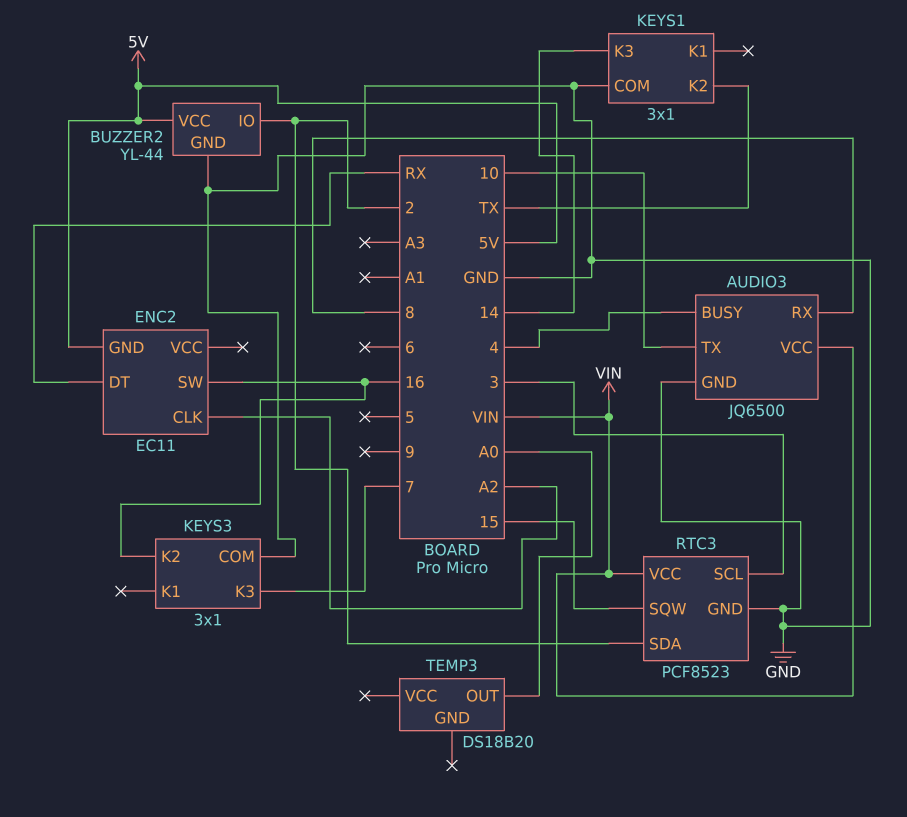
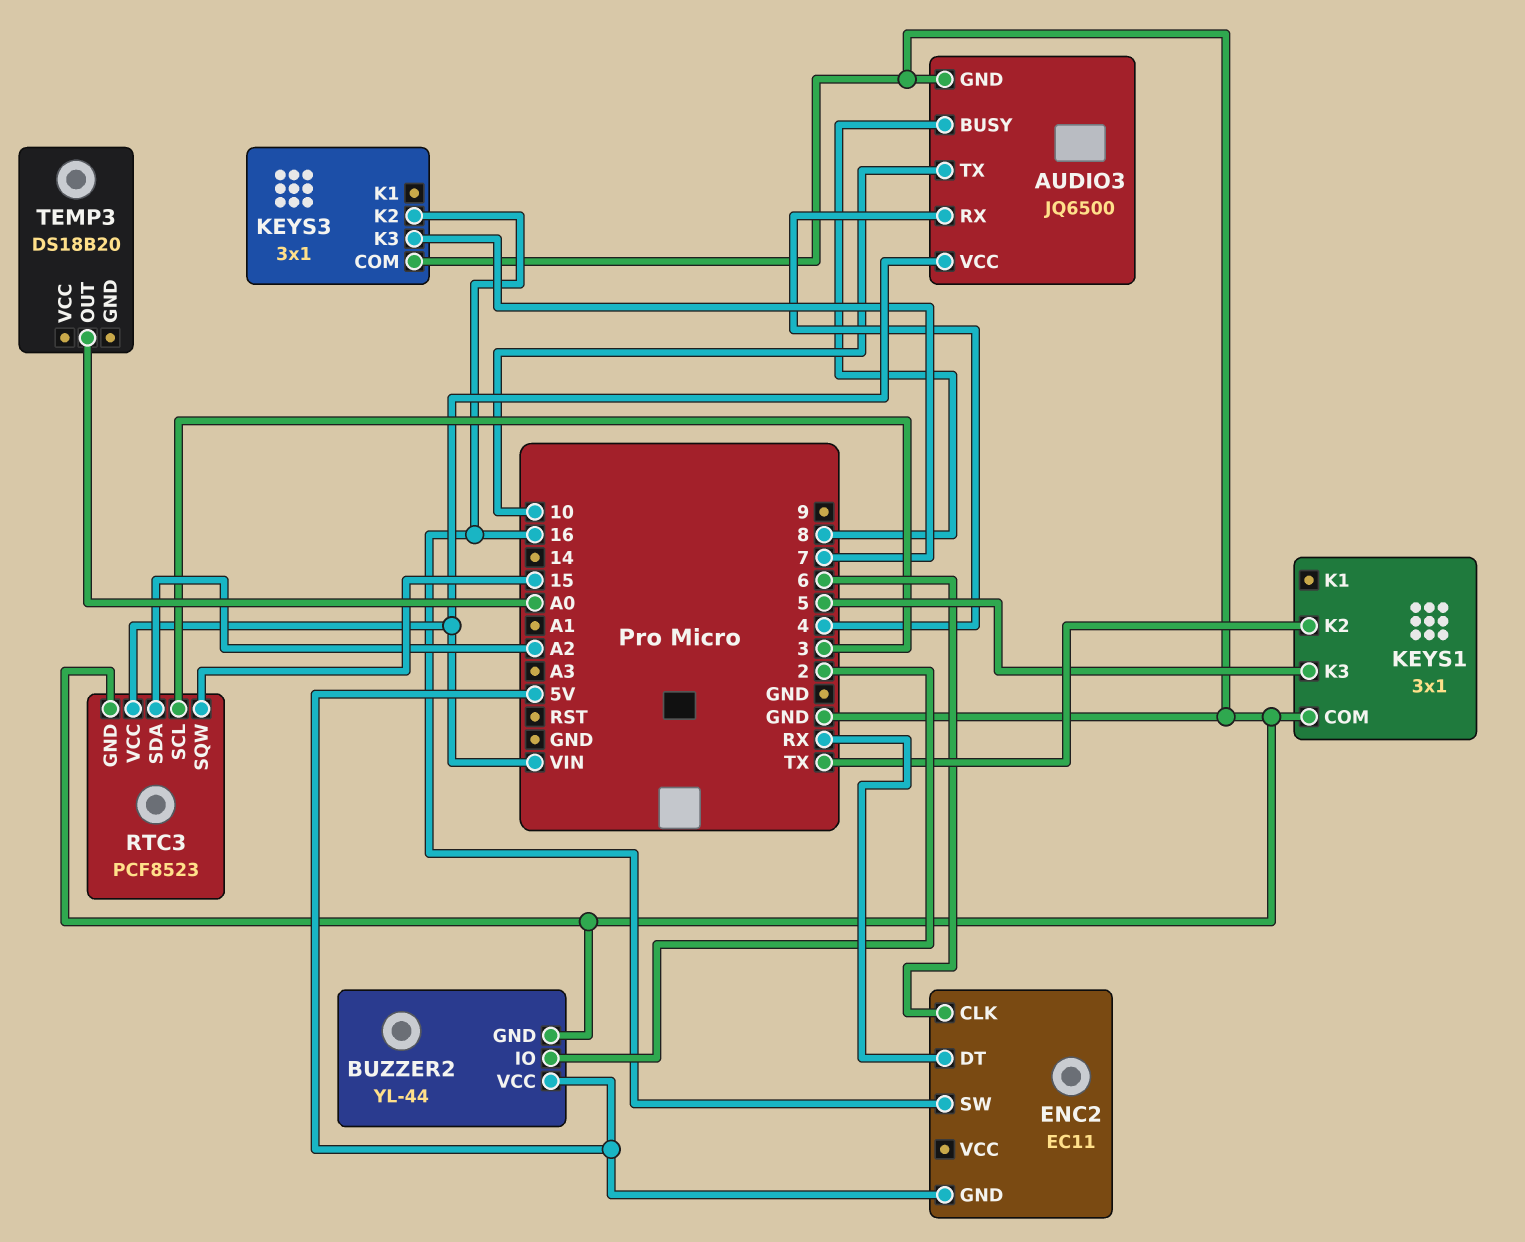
AUDIO3 pin BUSY: 4 -> 8
AUDIO3 pin RX: 8 -> 4
ENC2 pin CLK: A2 -> 6
KEYS1 pin K3: 14 -> 5
RTC3 pin SDA: 2 -> A2

